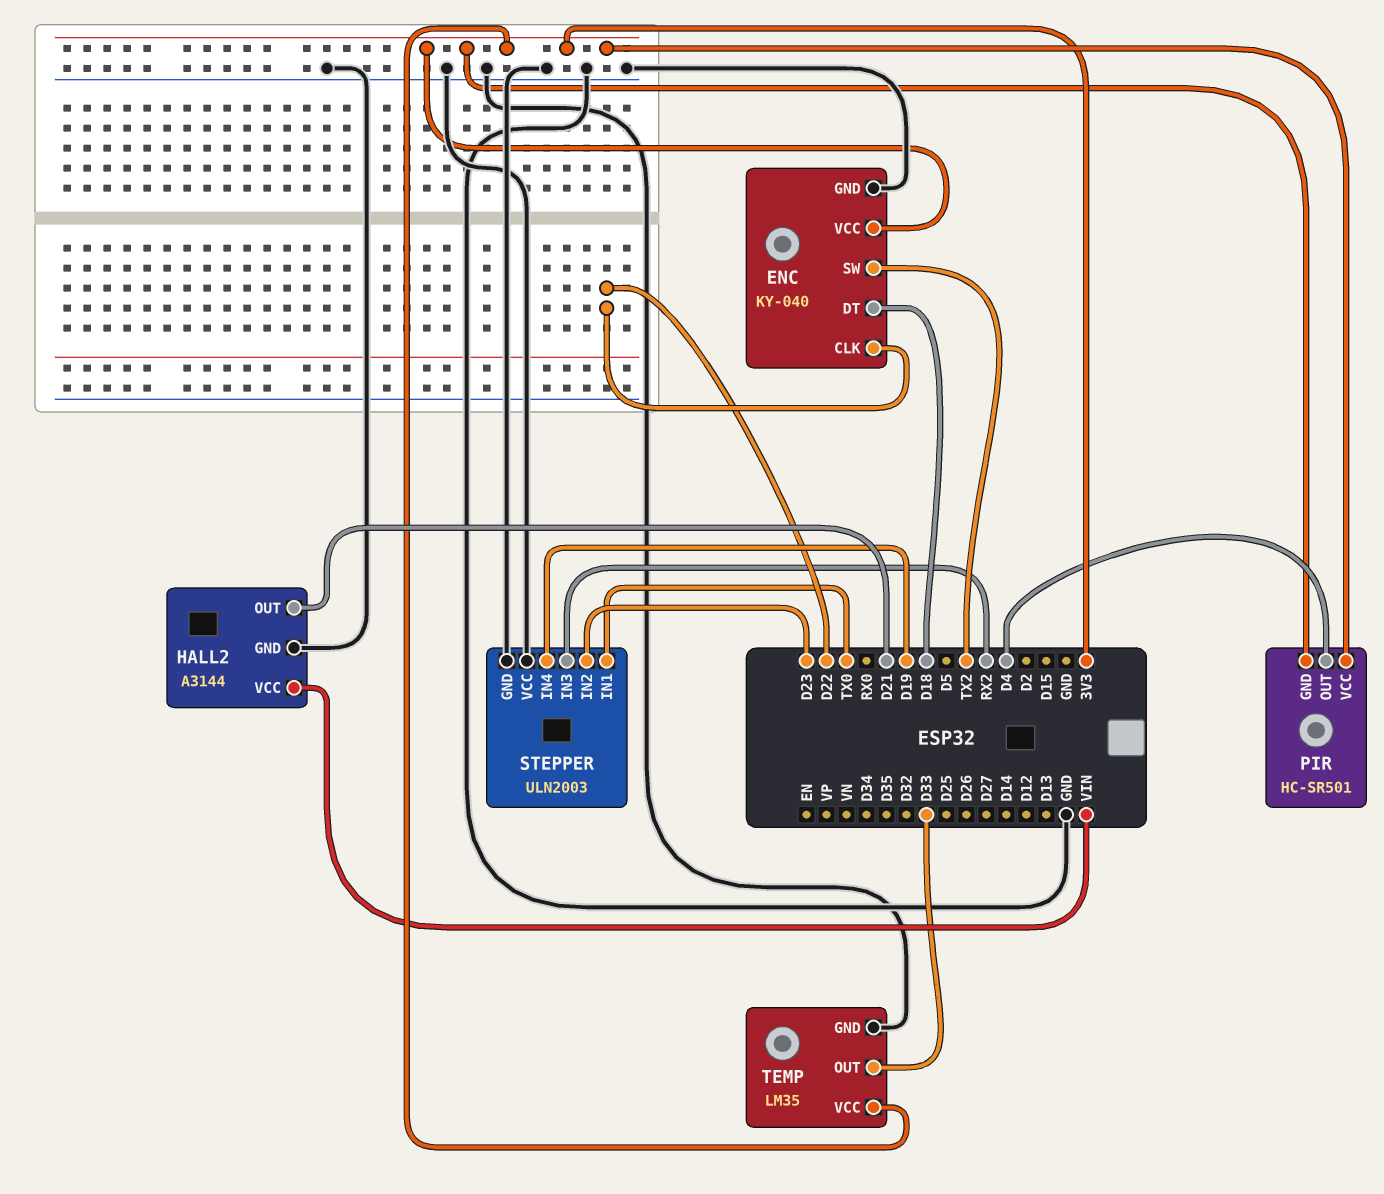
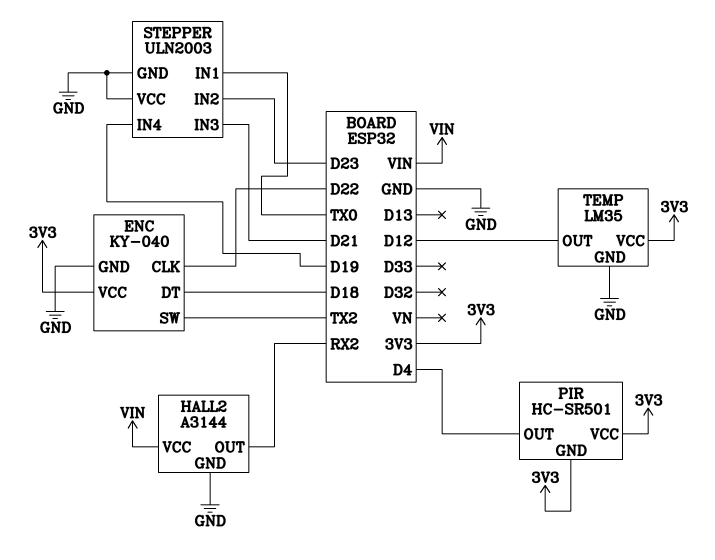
HALL2 pin OUT: D21 -> RX2
STEPPER pin IN3: RX2 -> D21
TEMP pin OUT: D33 -> D12

